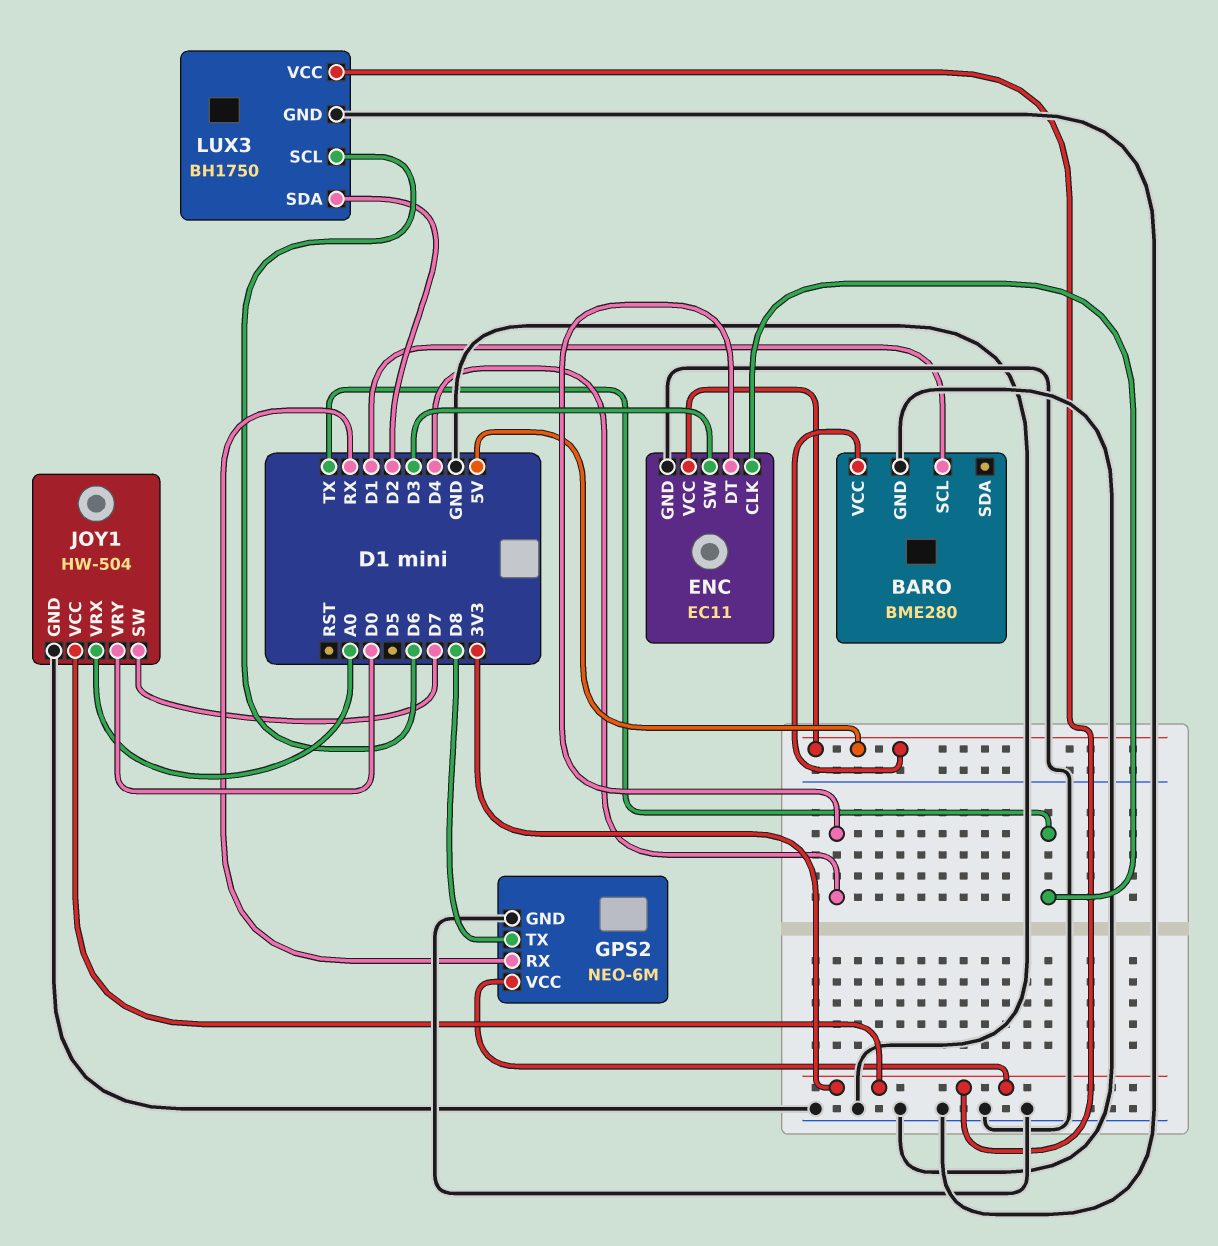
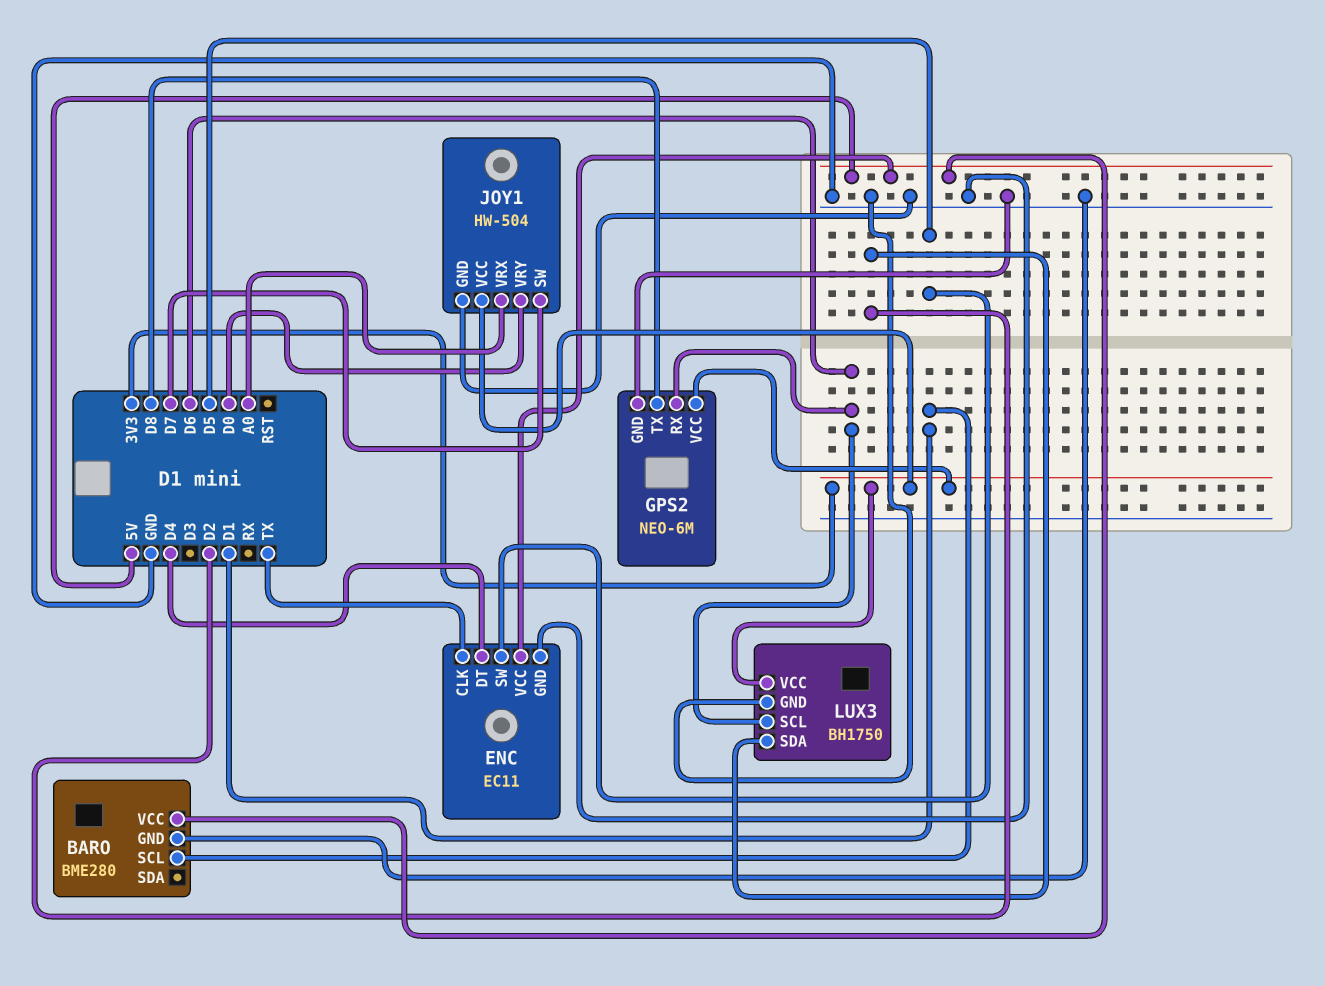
ENC pin SW: D3 -> D5
GPS2 pin RX: RX -> D6

